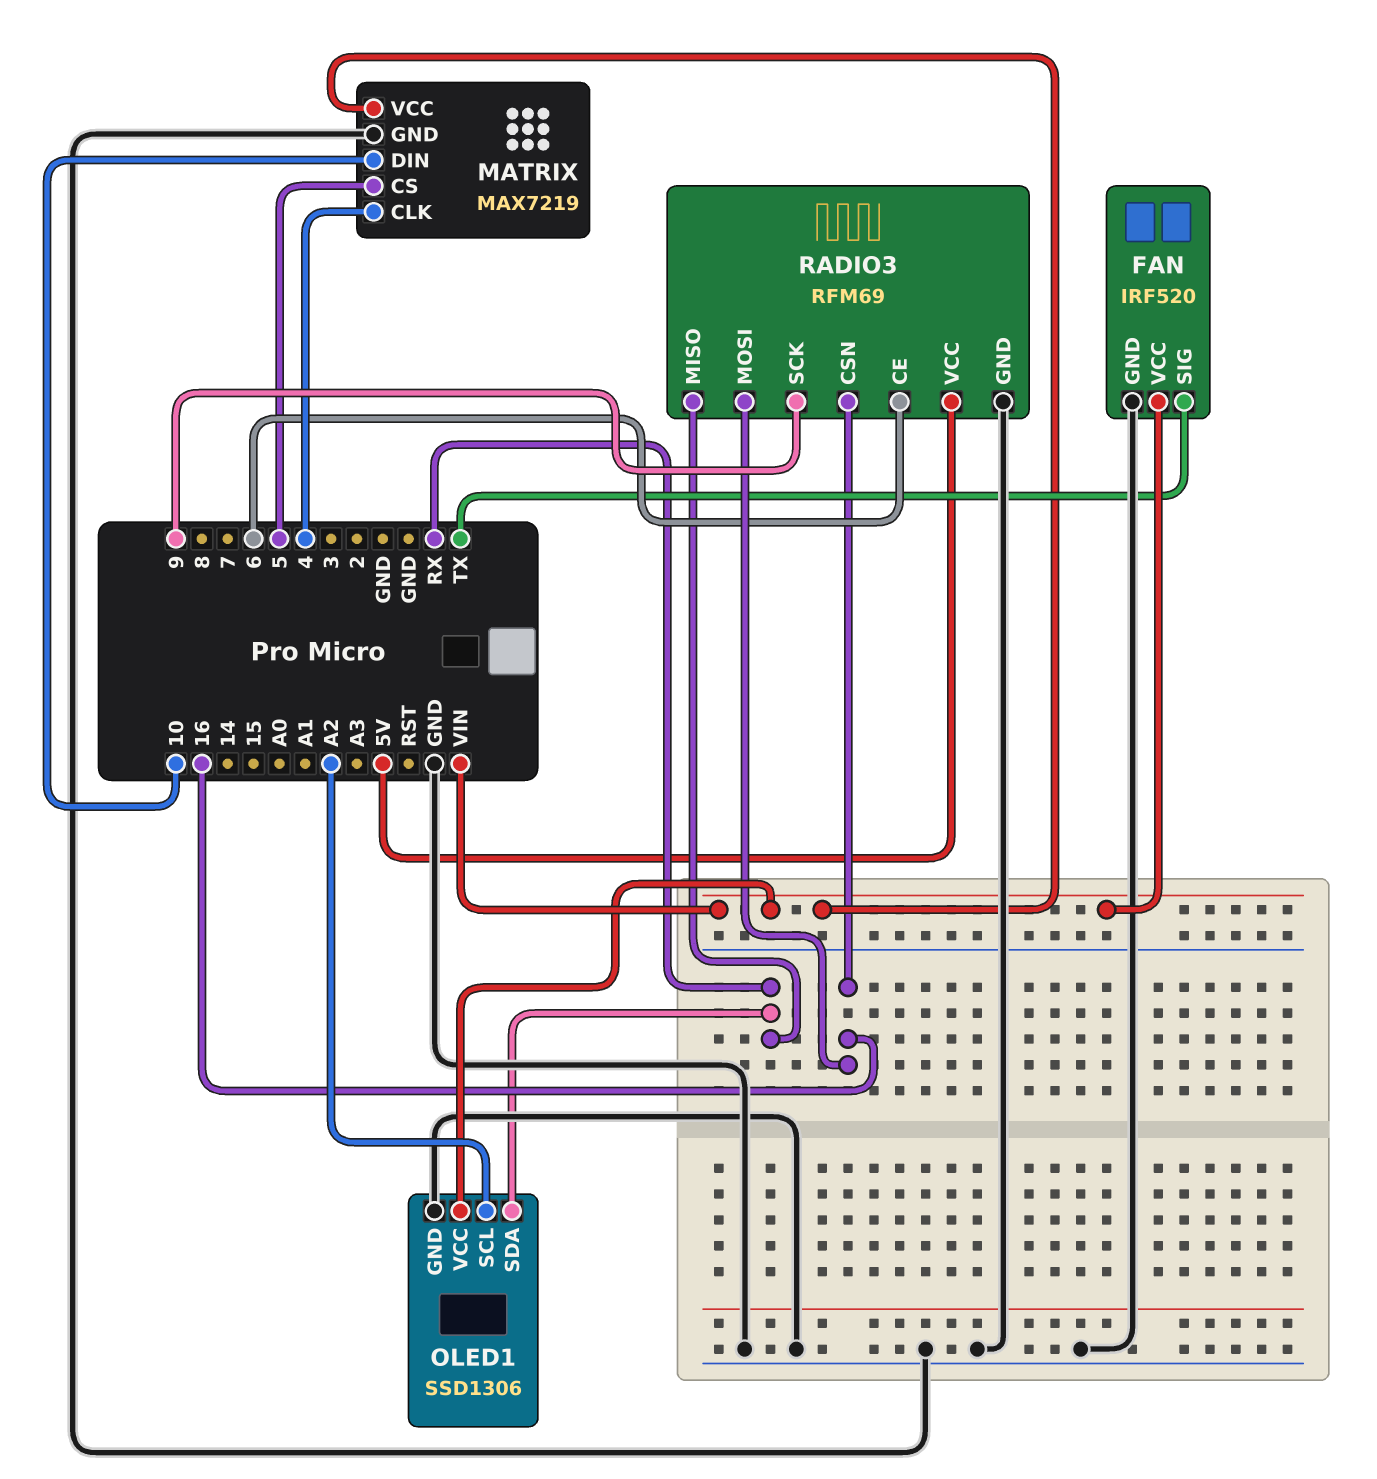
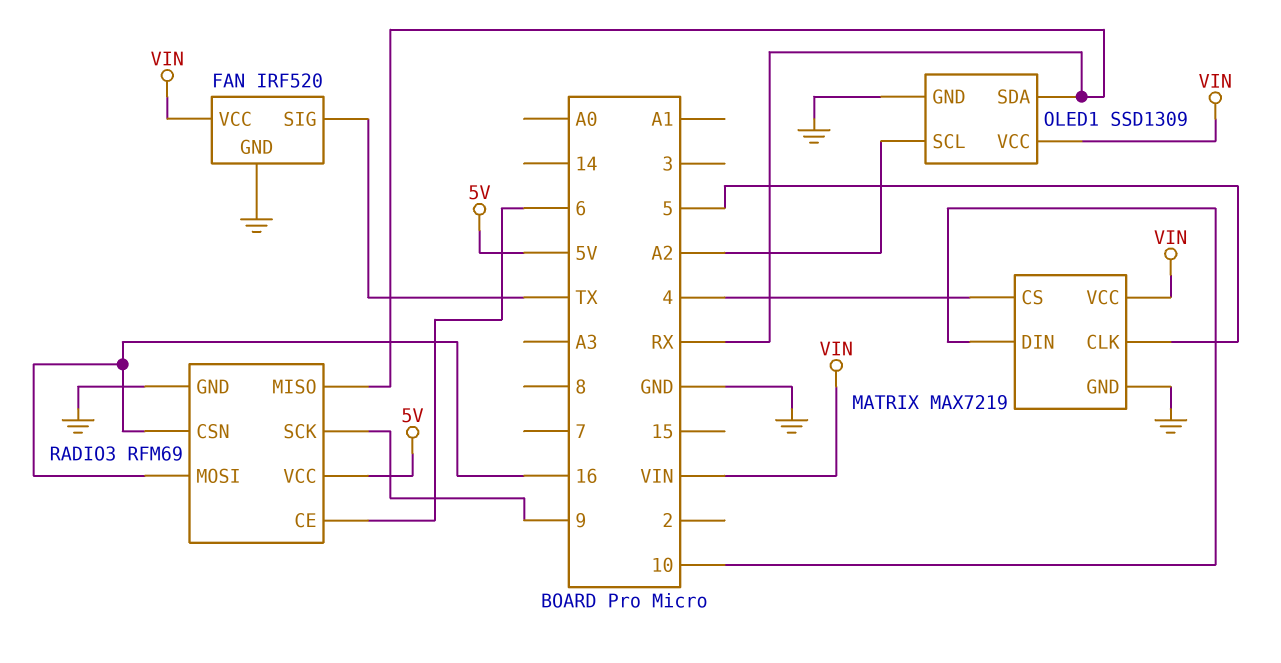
MATRIX pin CLK: 4 -> 5
MATRIX pin CS: 5 -> 4
OLED1: SSD1306 -> SSD1309

